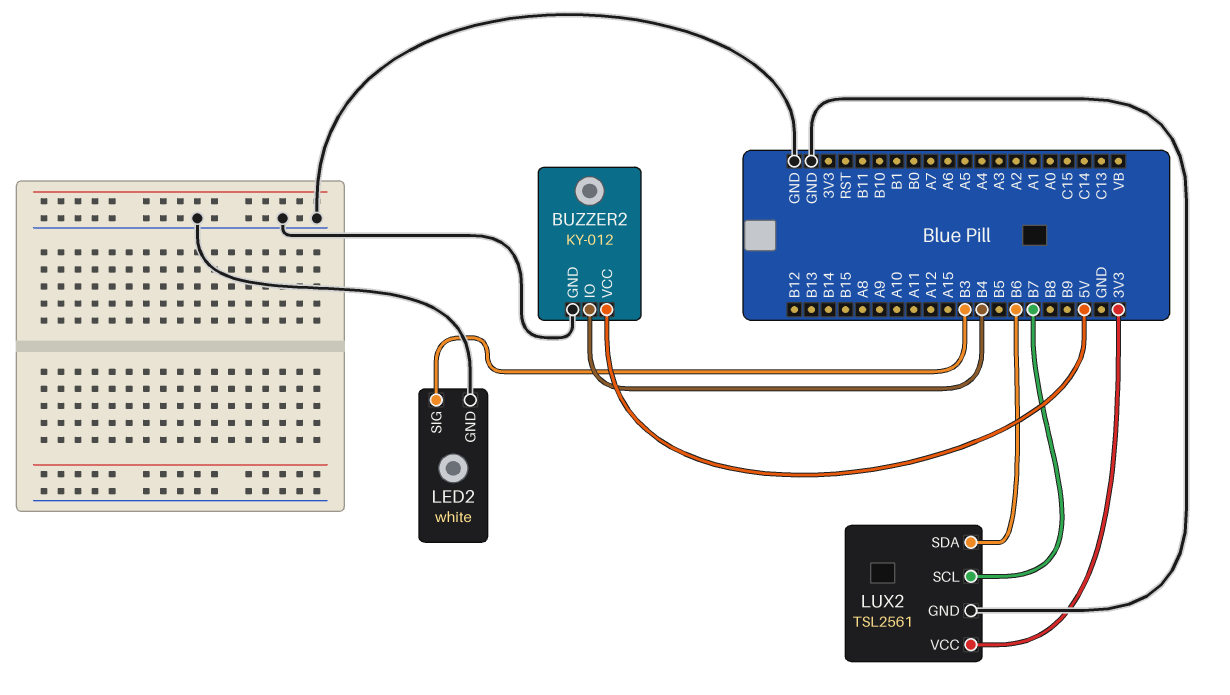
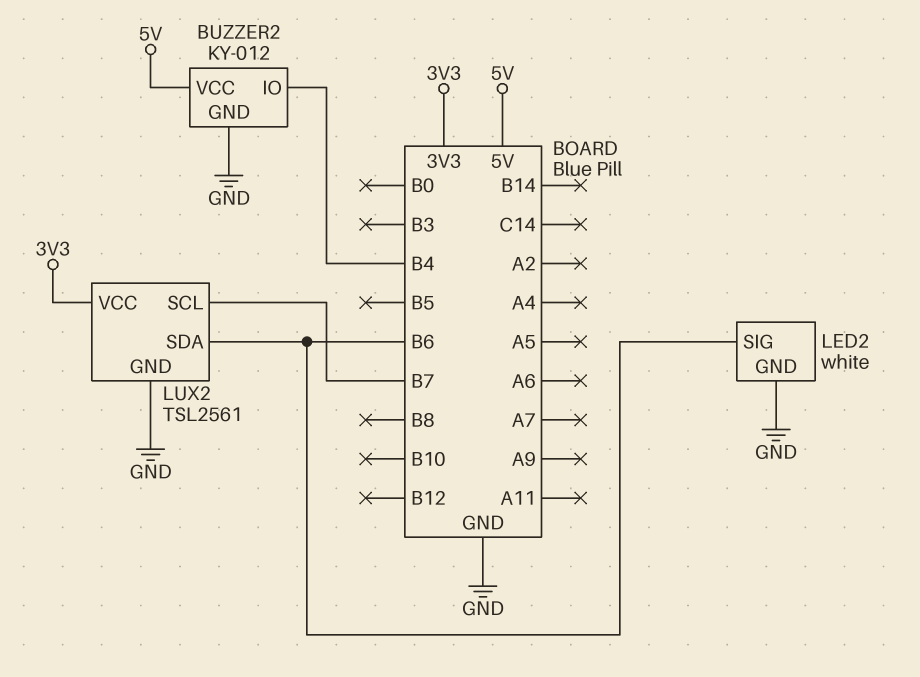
LED2 pin SIG: B3 -> B6

